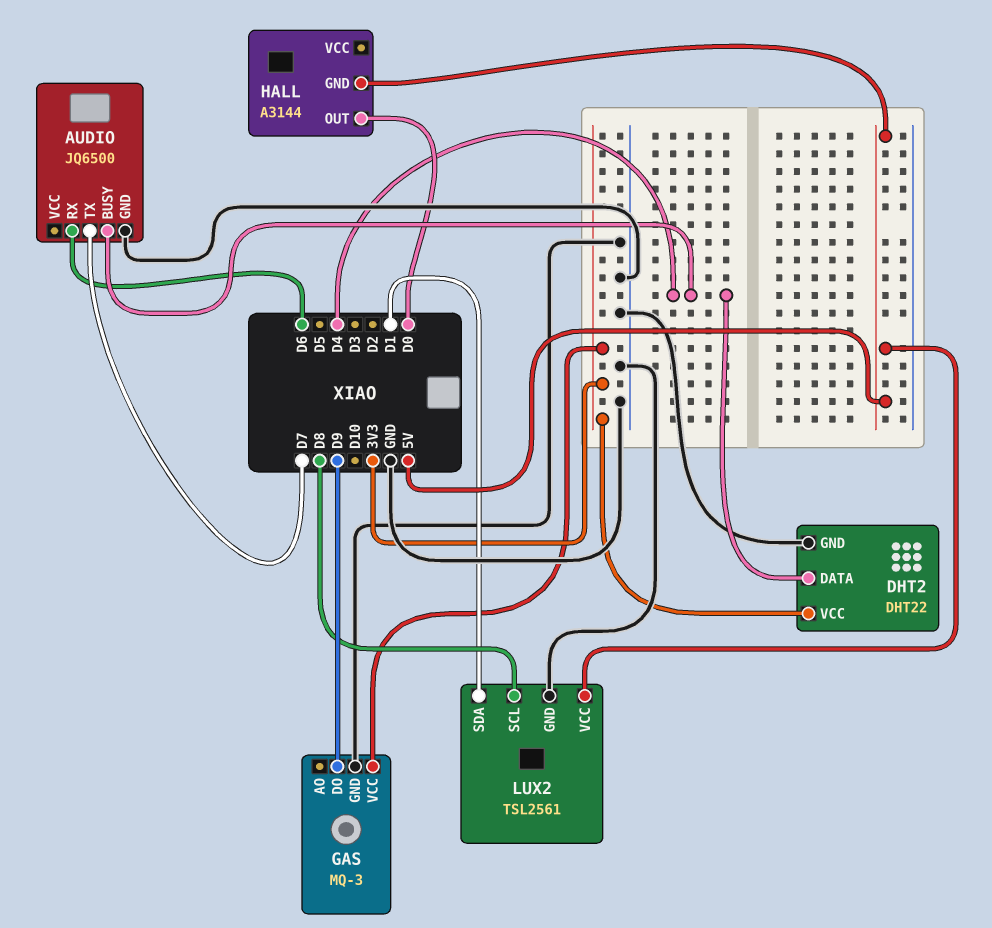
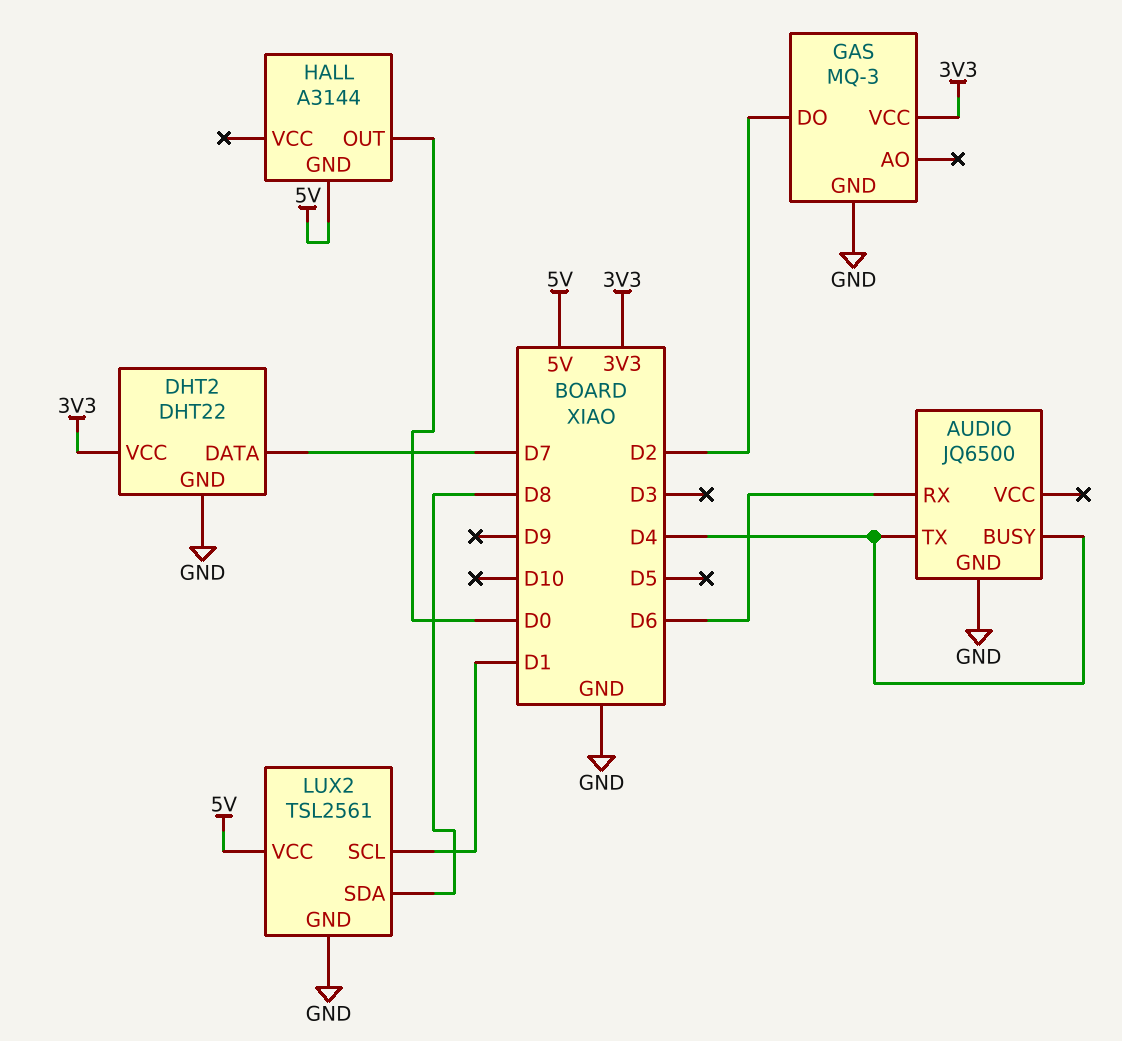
AUDIO pin TX: D7 -> D4
DHT2 pin DATA: D4 -> D7
GAS pin DO: D9 -> D2
LUX2 pin SCL: D8 -> D1
LUX2 pin SDA: D1 -> D8

